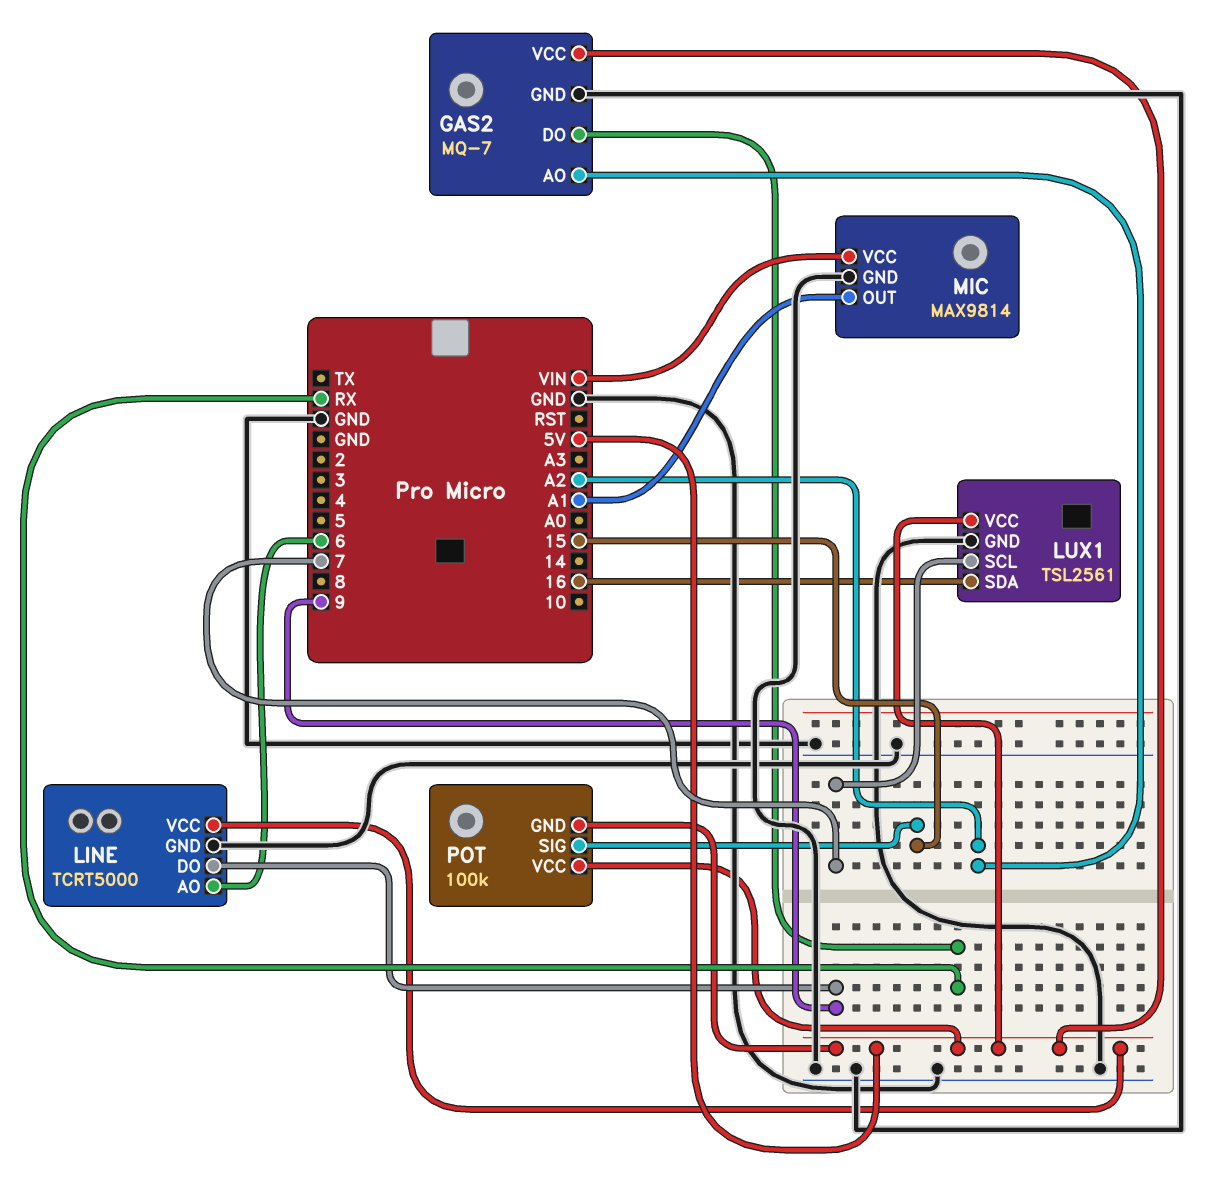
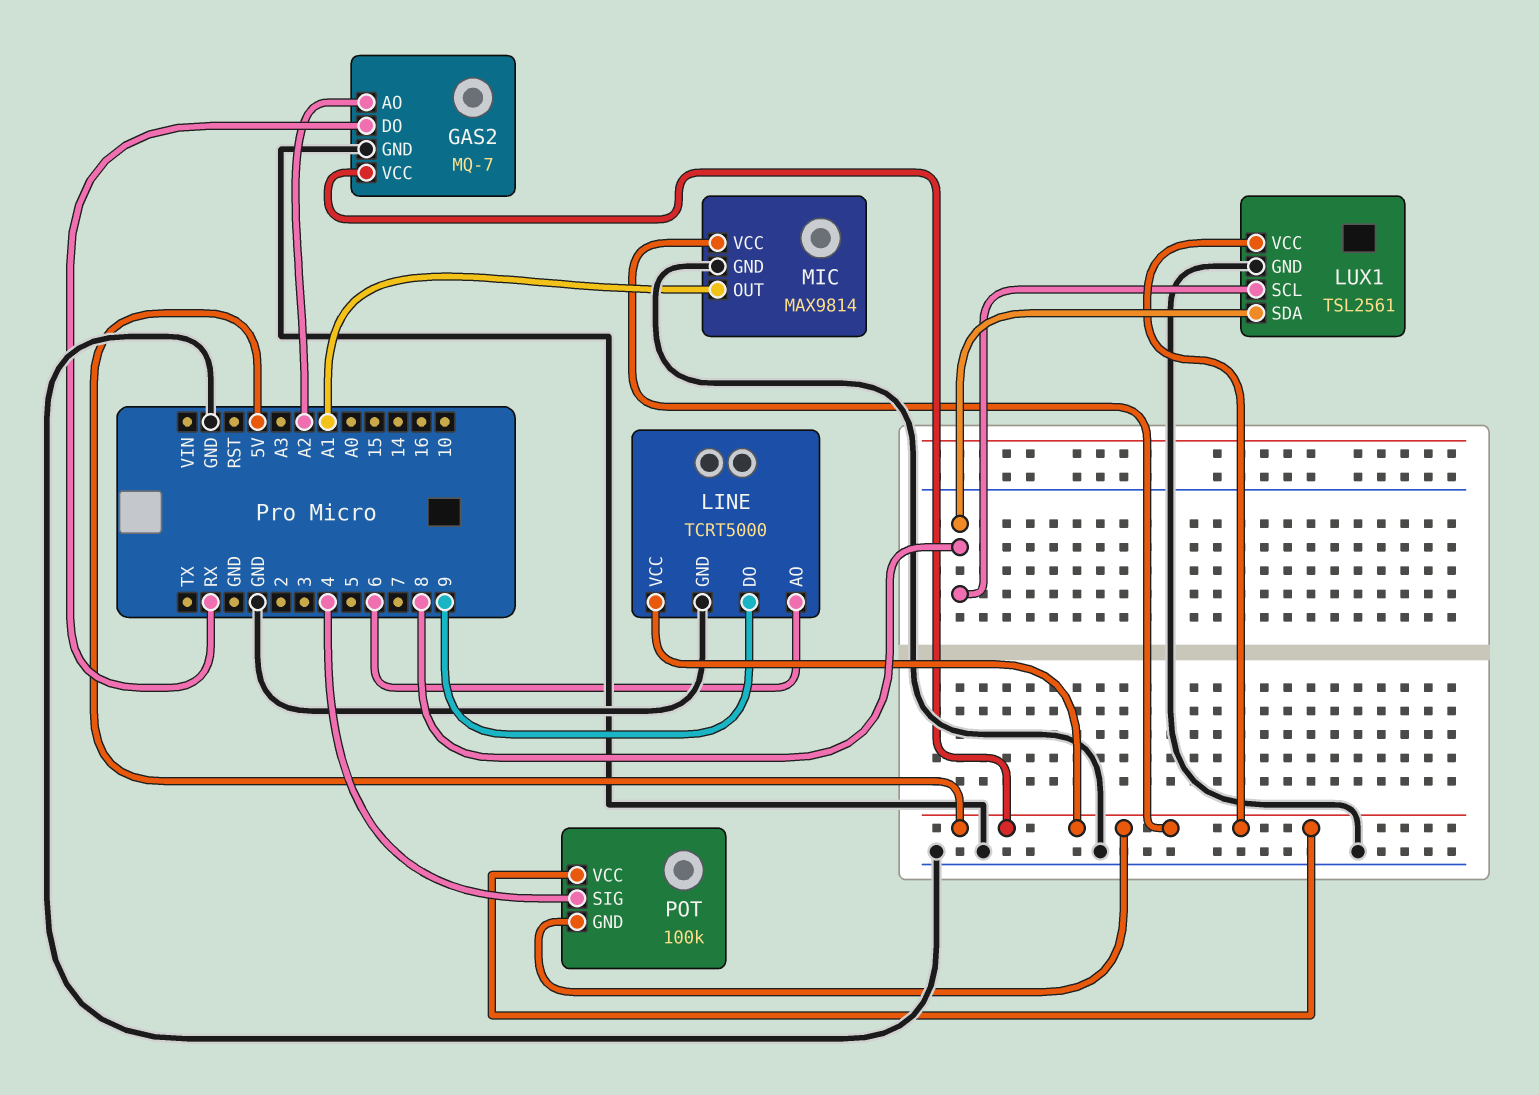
LUX1 pin SCL: 7 -> 8
LUX1 pin SDA: 16 -> 8
MIC pin VCC: VIN -> 5V
POT pin SIG: 15 -> 4

